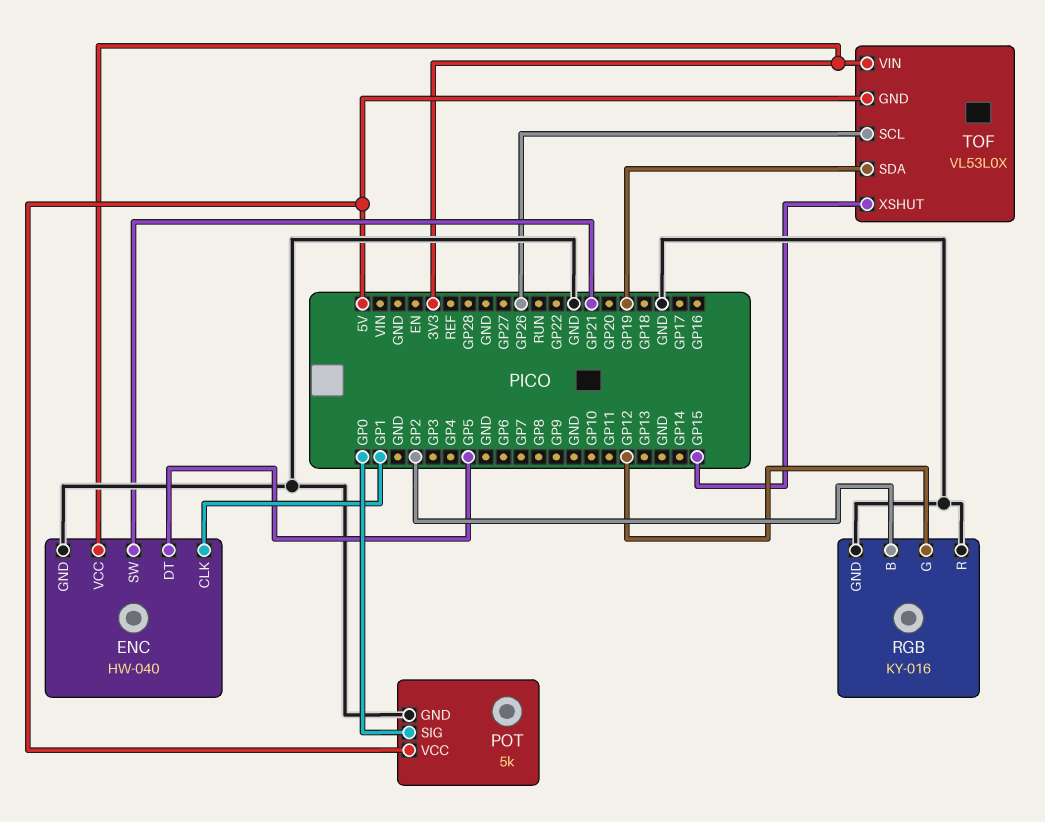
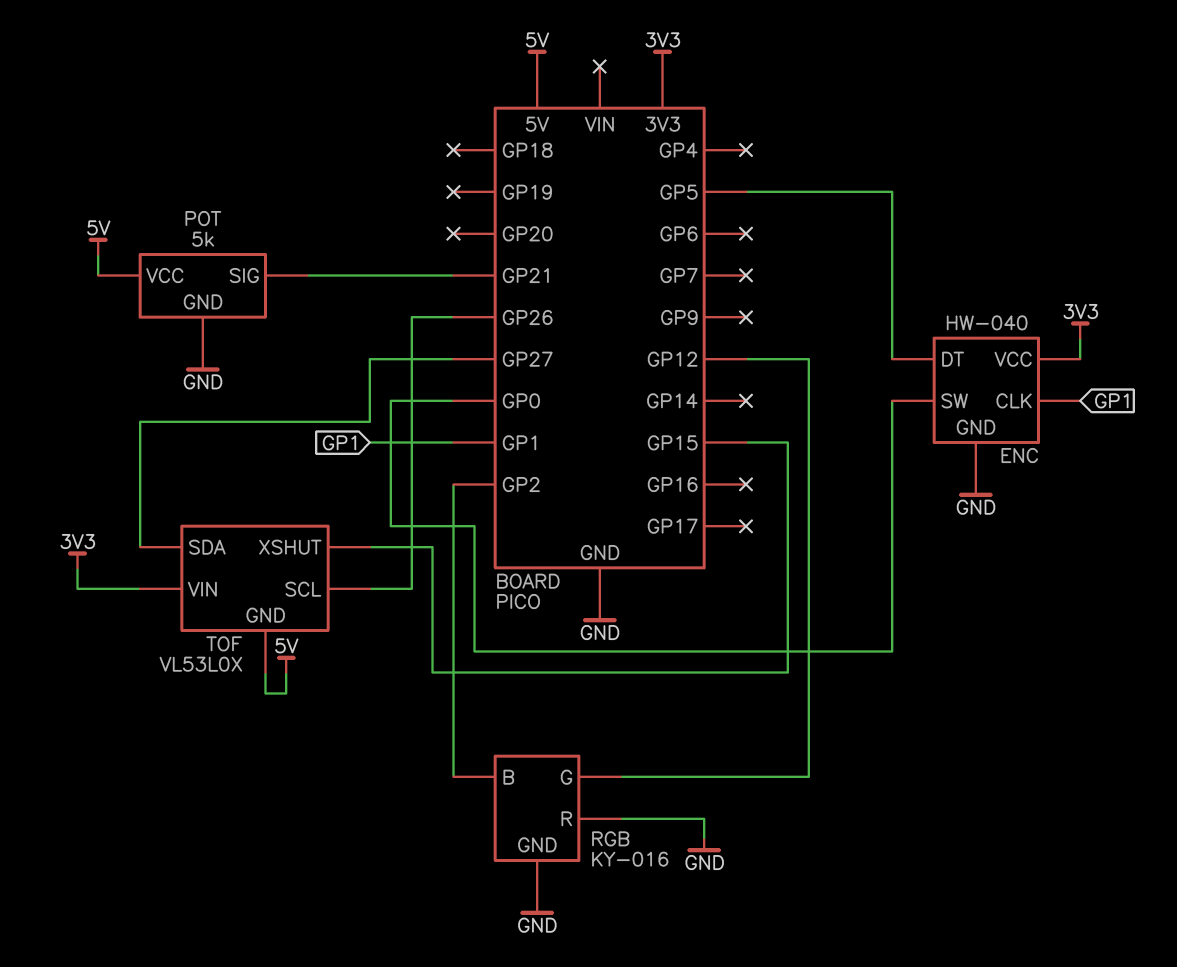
ENC pin SW: GP21 -> GP0
POT pin SIG: GP0 -> GP21
TOF pin SDA: GP19 -> GP27

